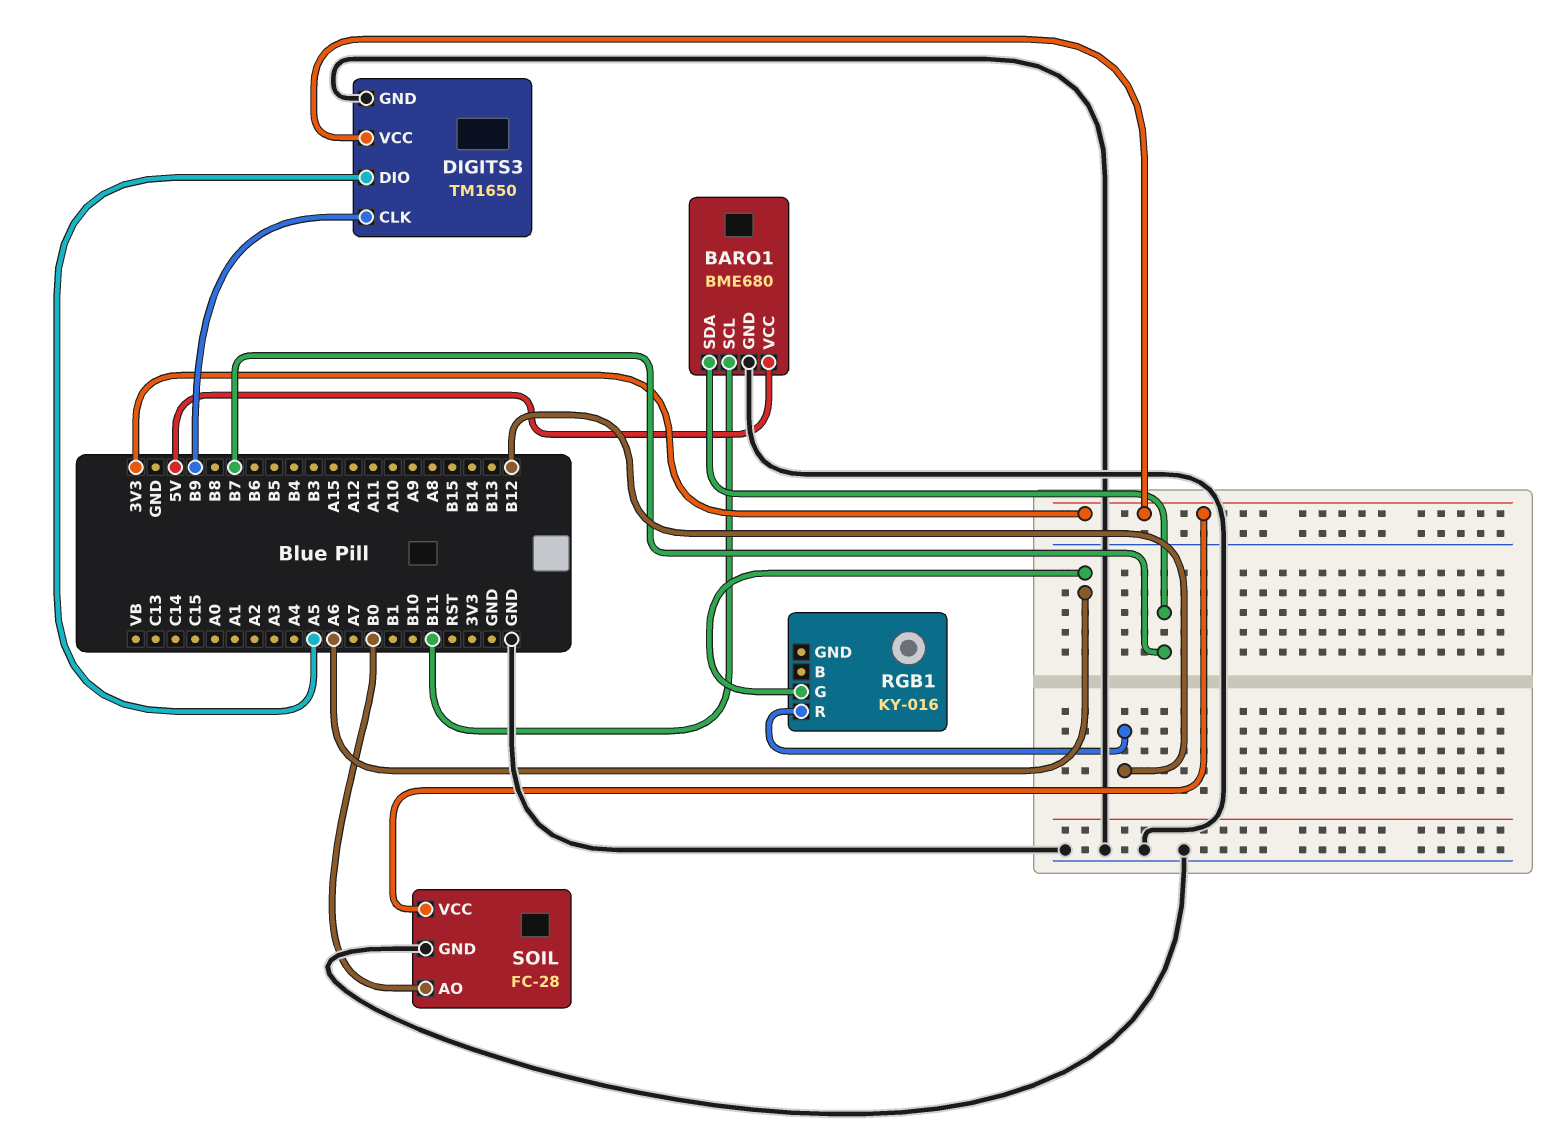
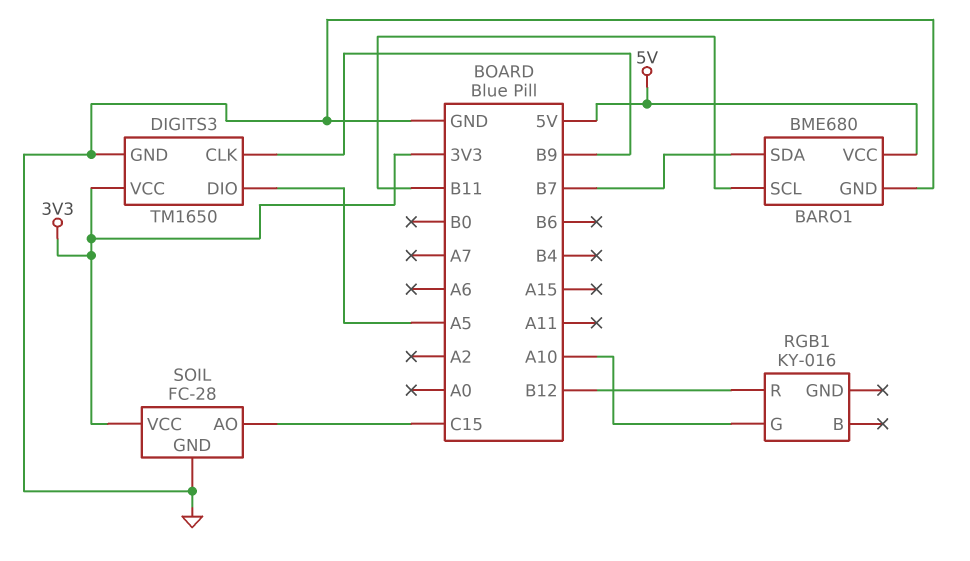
RGB1 pin G: A6 -> A10
SOIL pin AO: B0 -> C15

